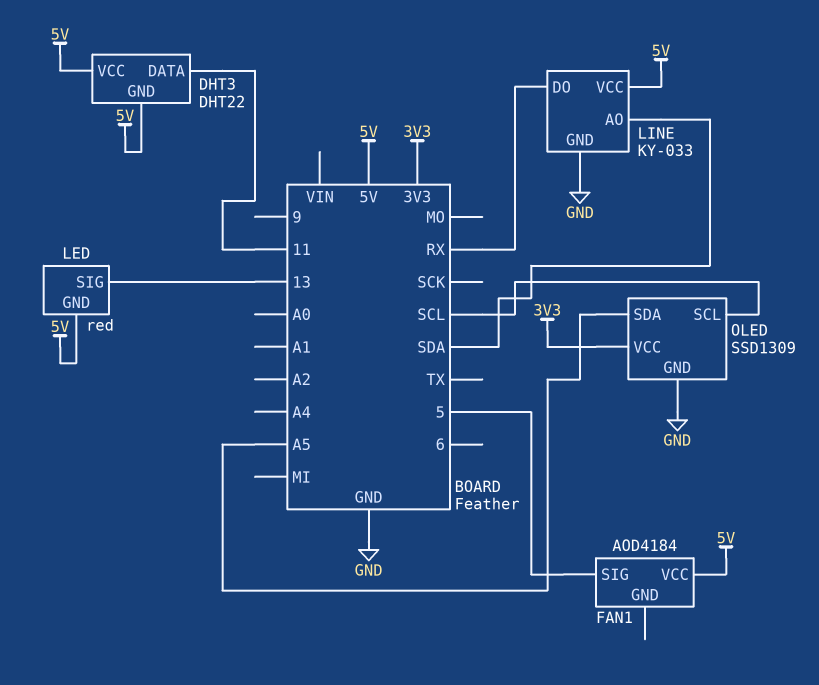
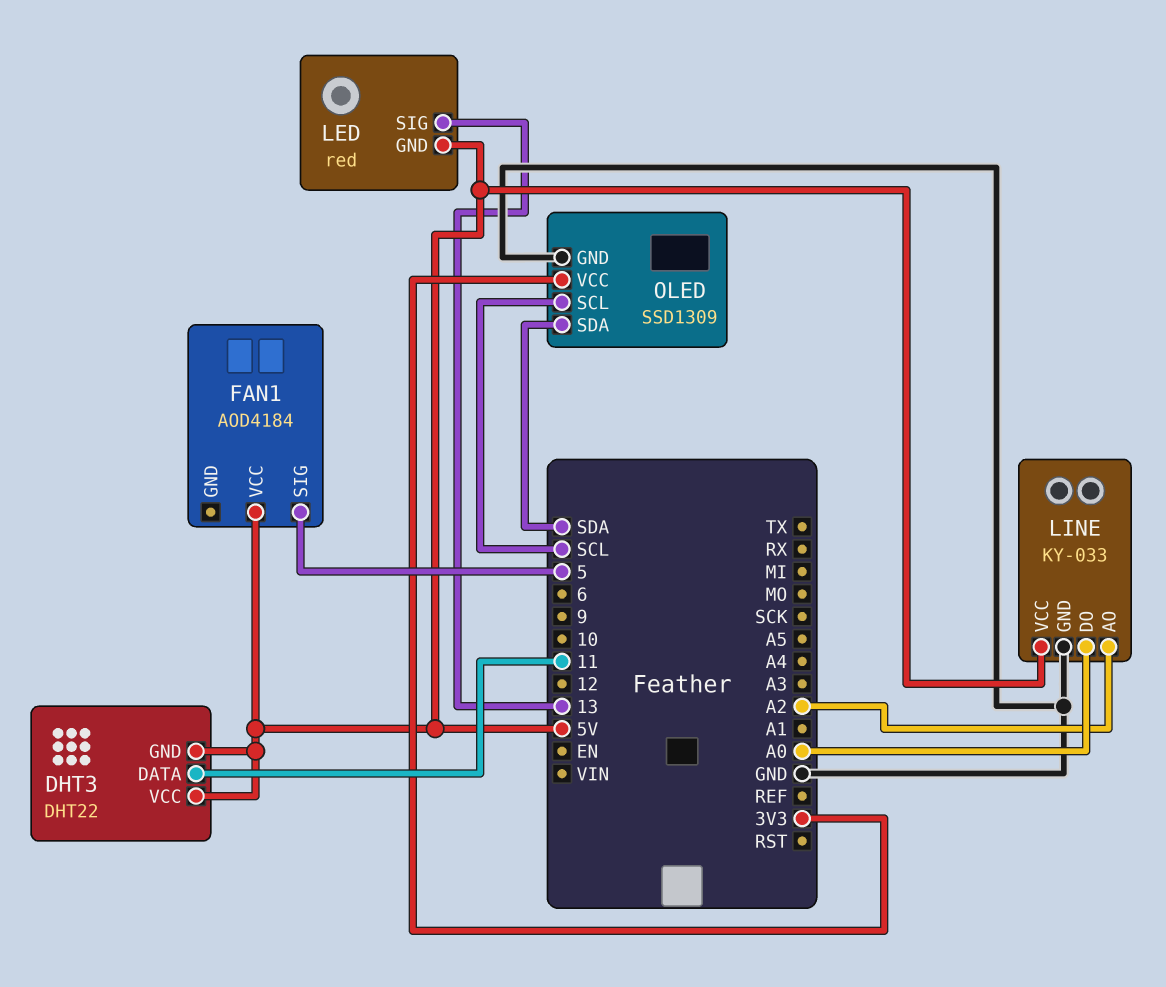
LINE pin AO: SDA -> A2
LINE pin DO: RX -> A0
OLED pin SDA: A5 -> SDA

